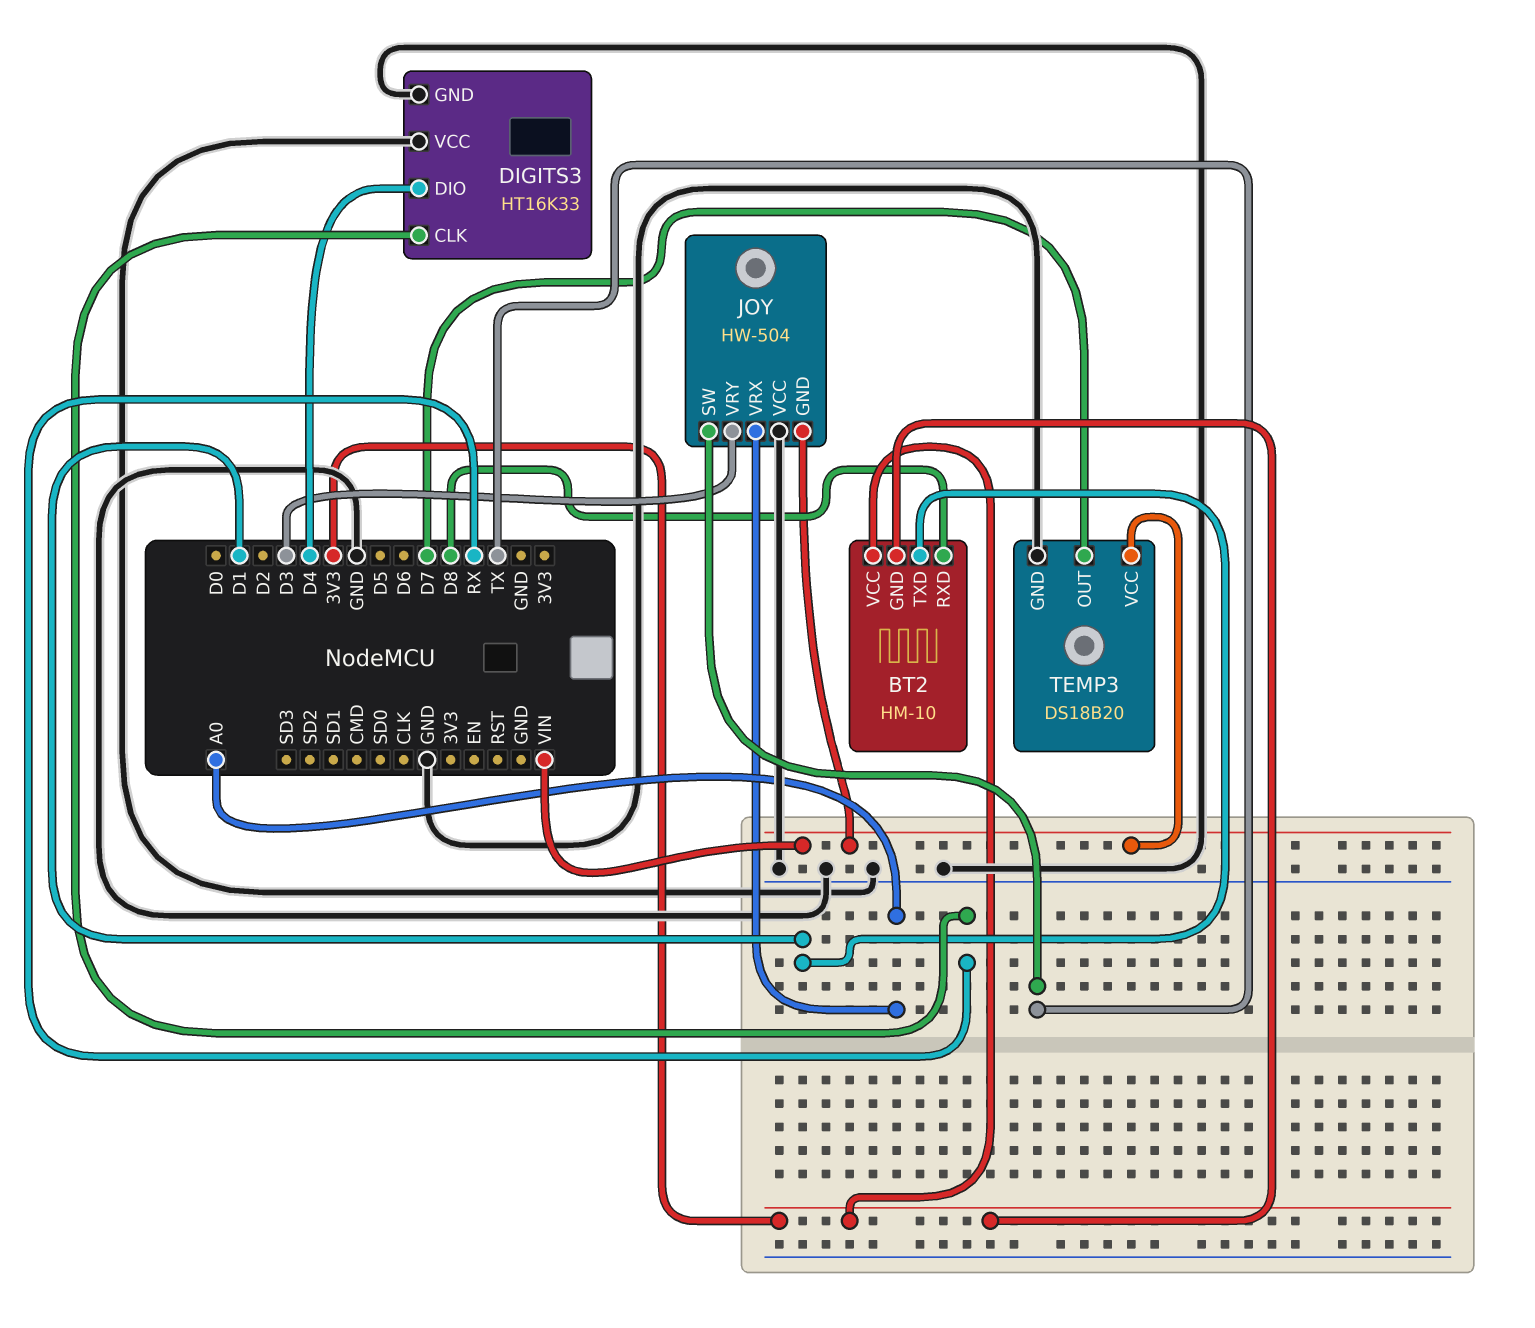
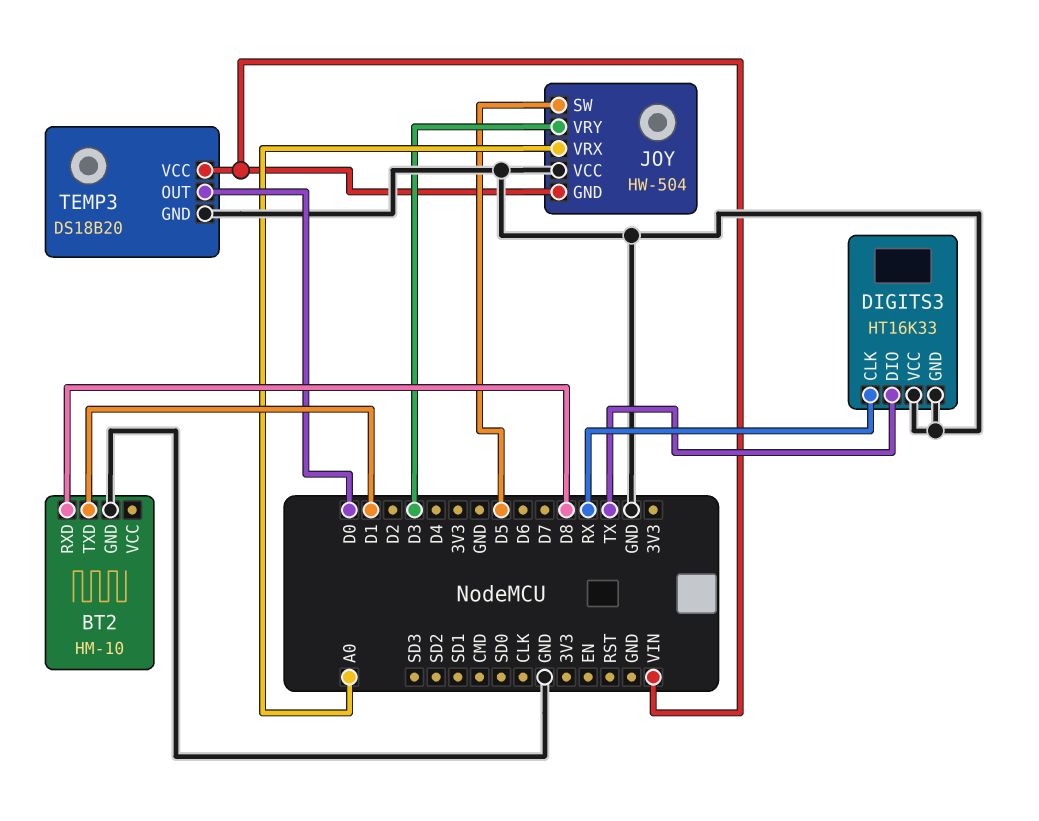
BT2 pin GND: 3V3 -> GND
BT2 pin VCC: 3V3 -> none
DIGITS3 pin DIO: D4 -> TX
JOY pin SW: TX -> D5
TEMP3 pin OUT: D7 -> D0

